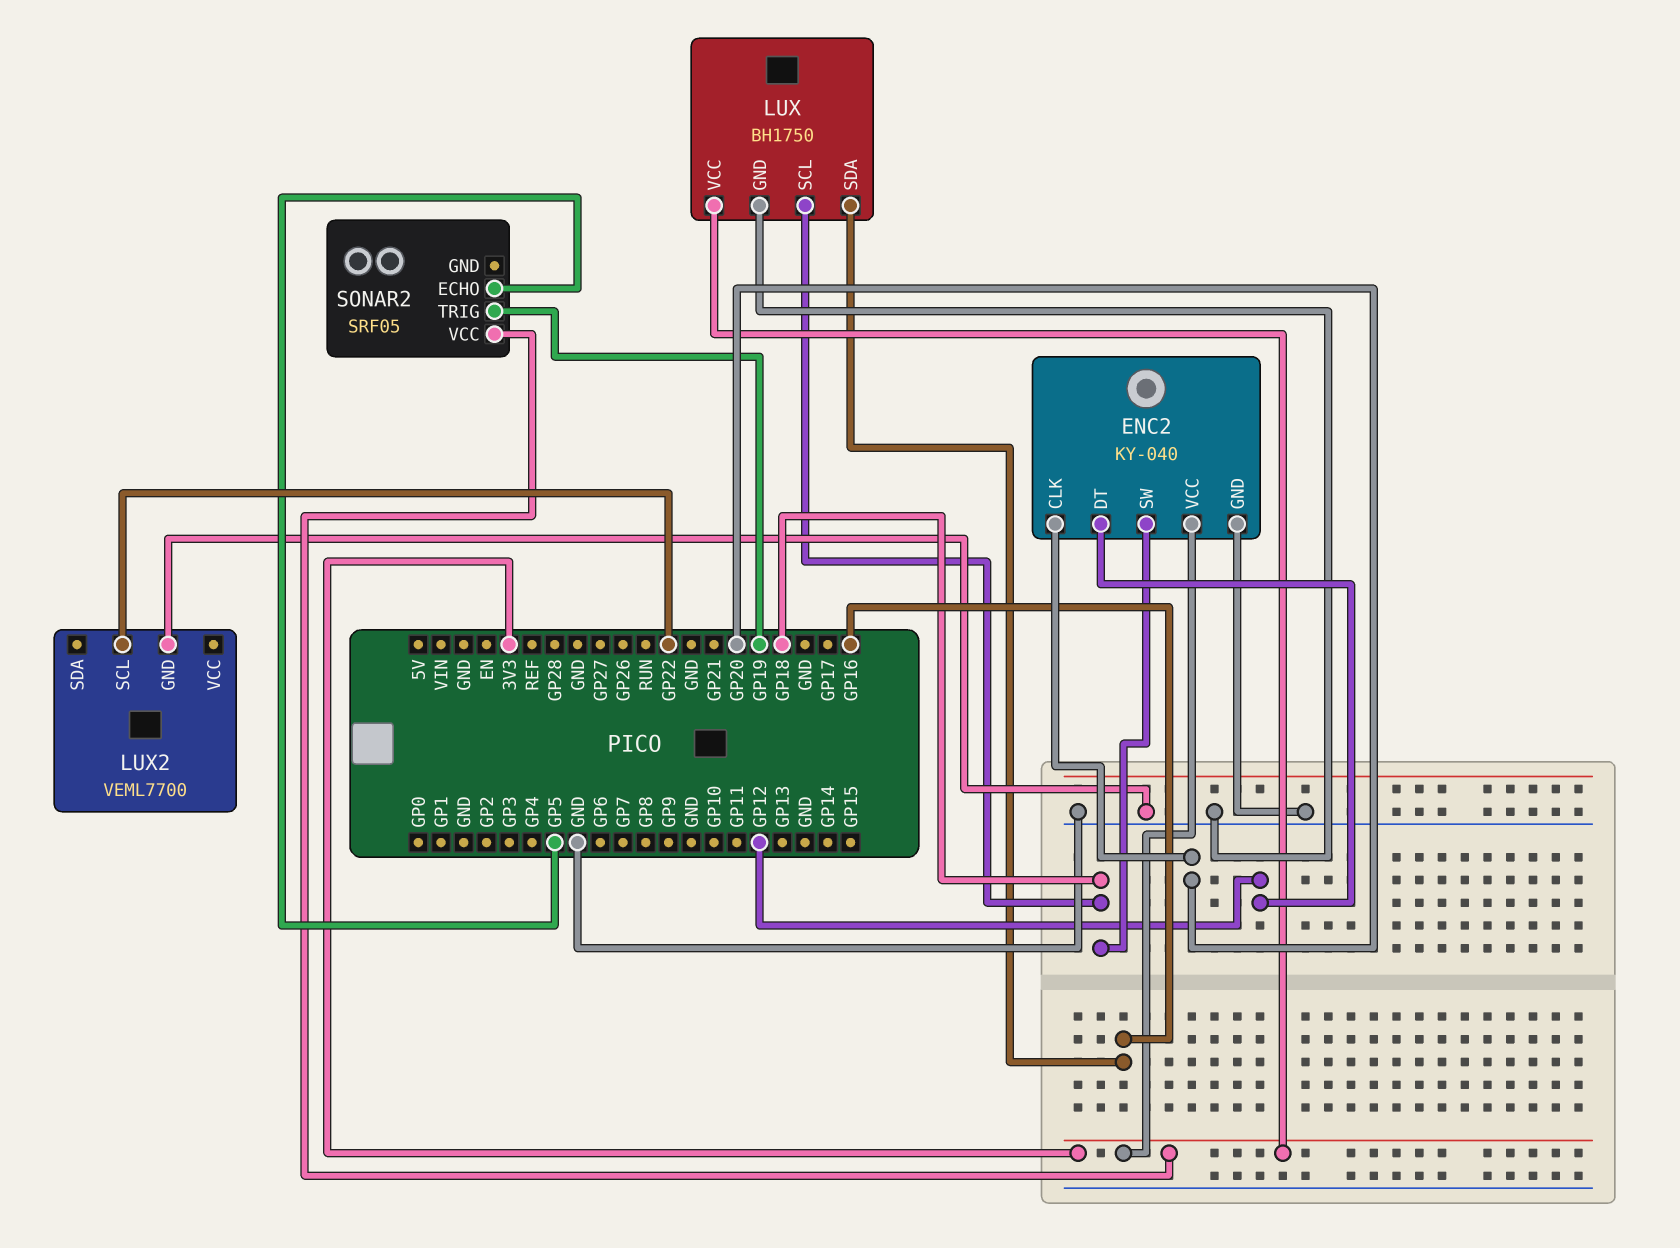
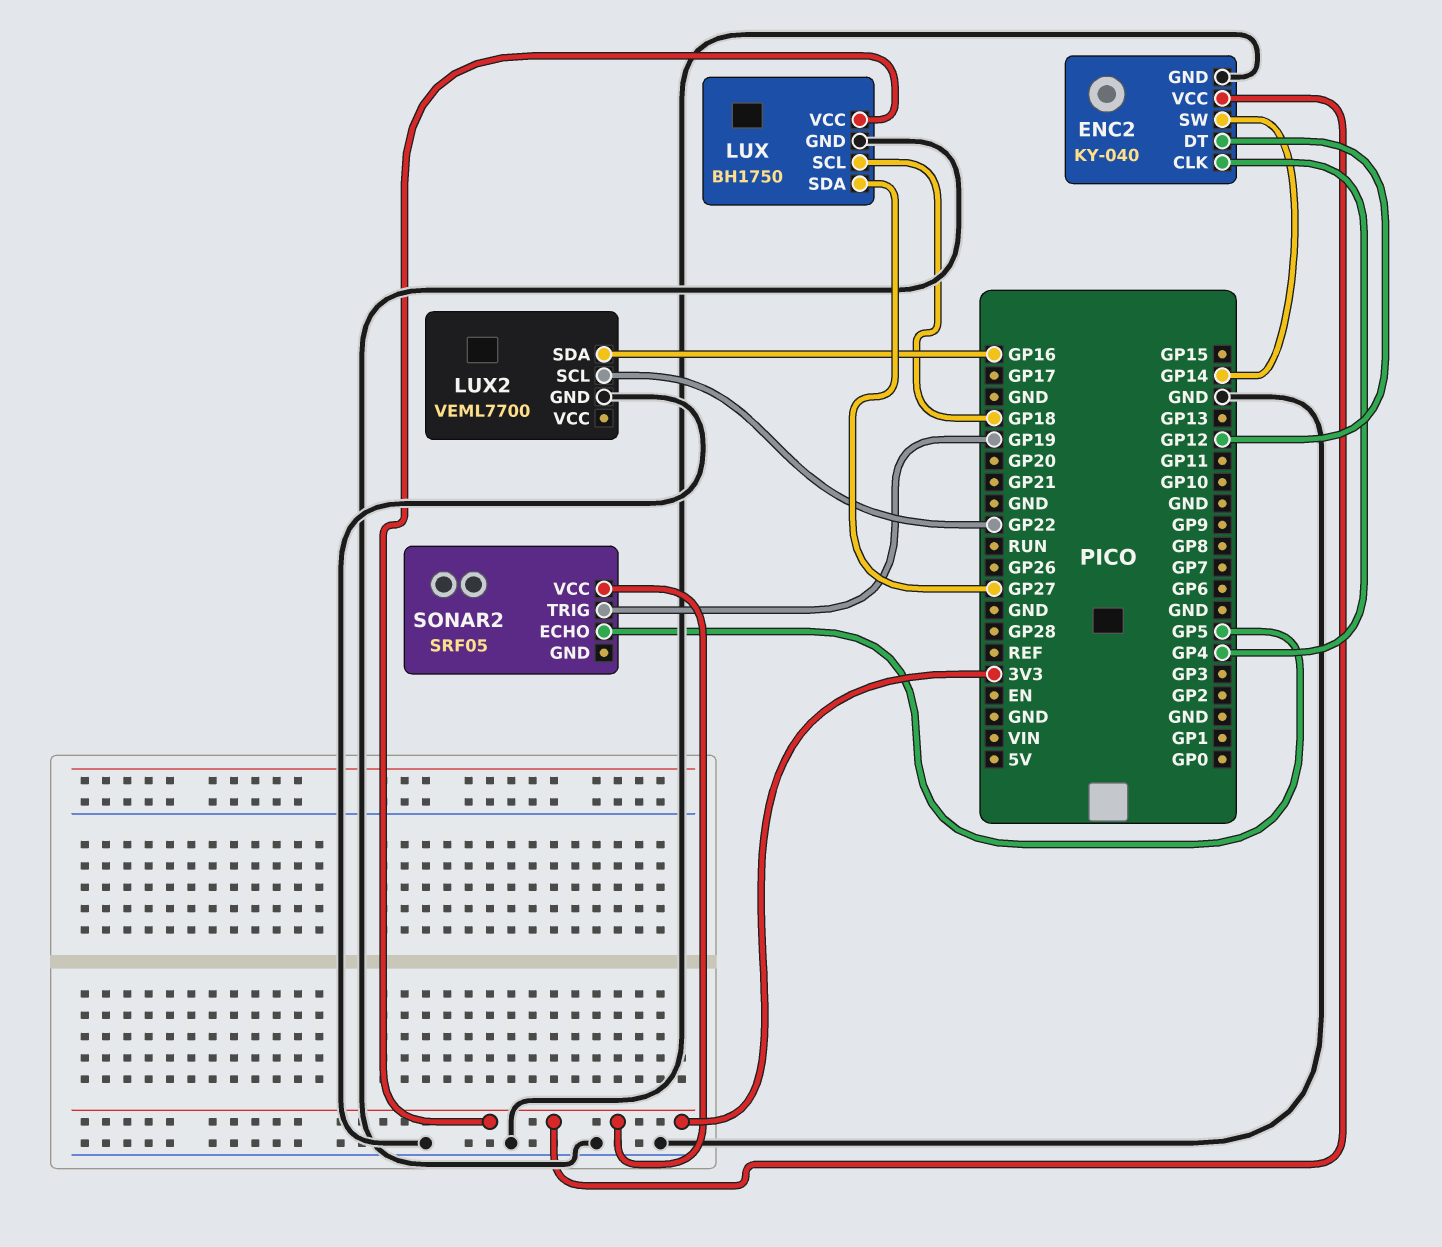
ENC2 pin CLK: GP20 -> GP4
ENC2 pin SW: GP18 -> GP14
LUX pin SDA: GP16 -> GP27
LUX2 pin SDA: none -> GP16

